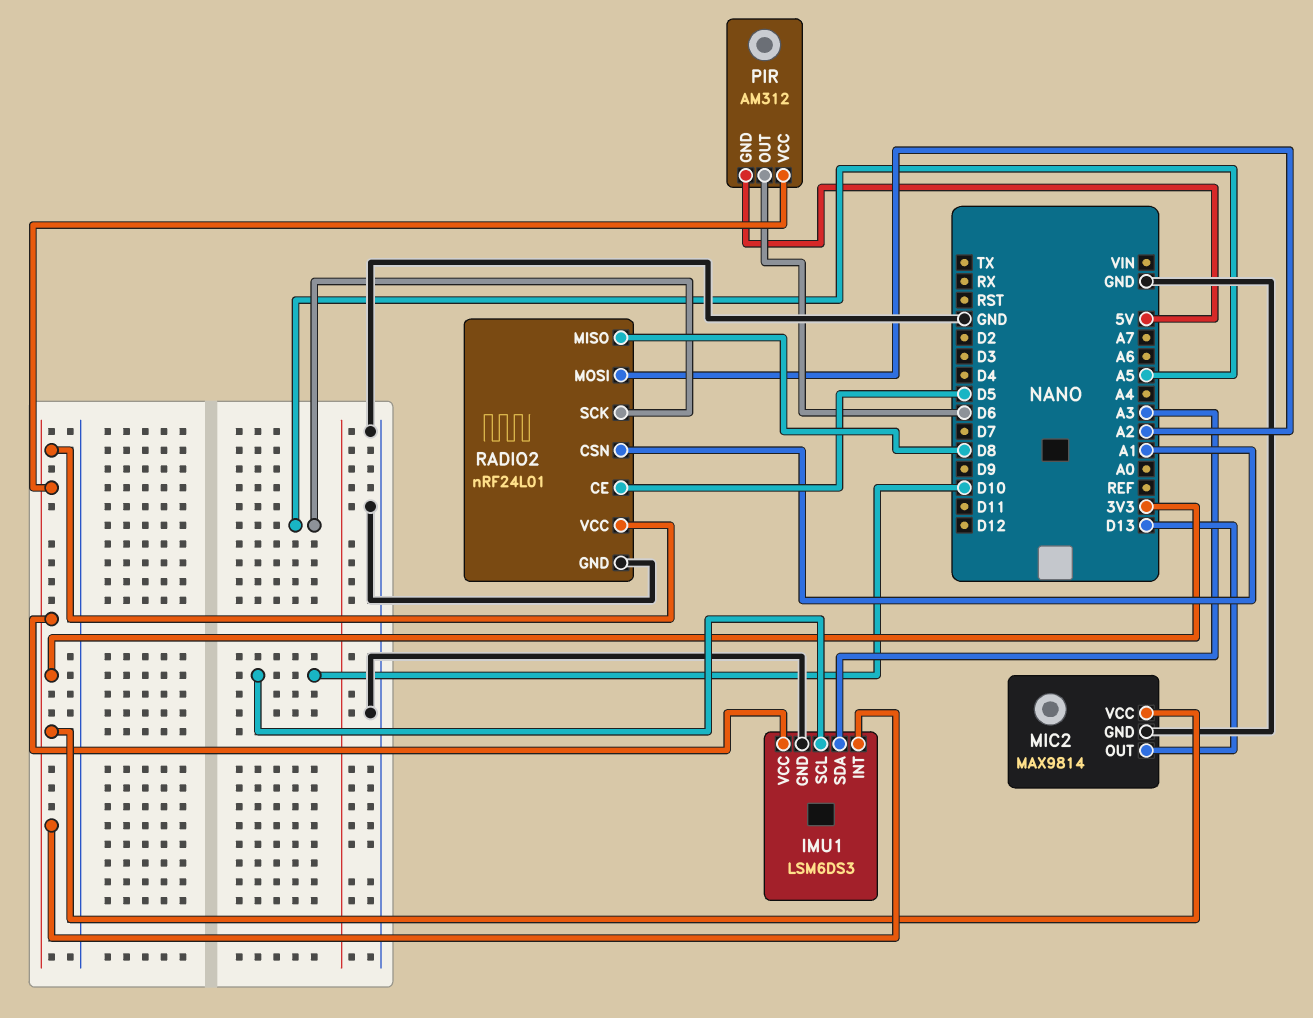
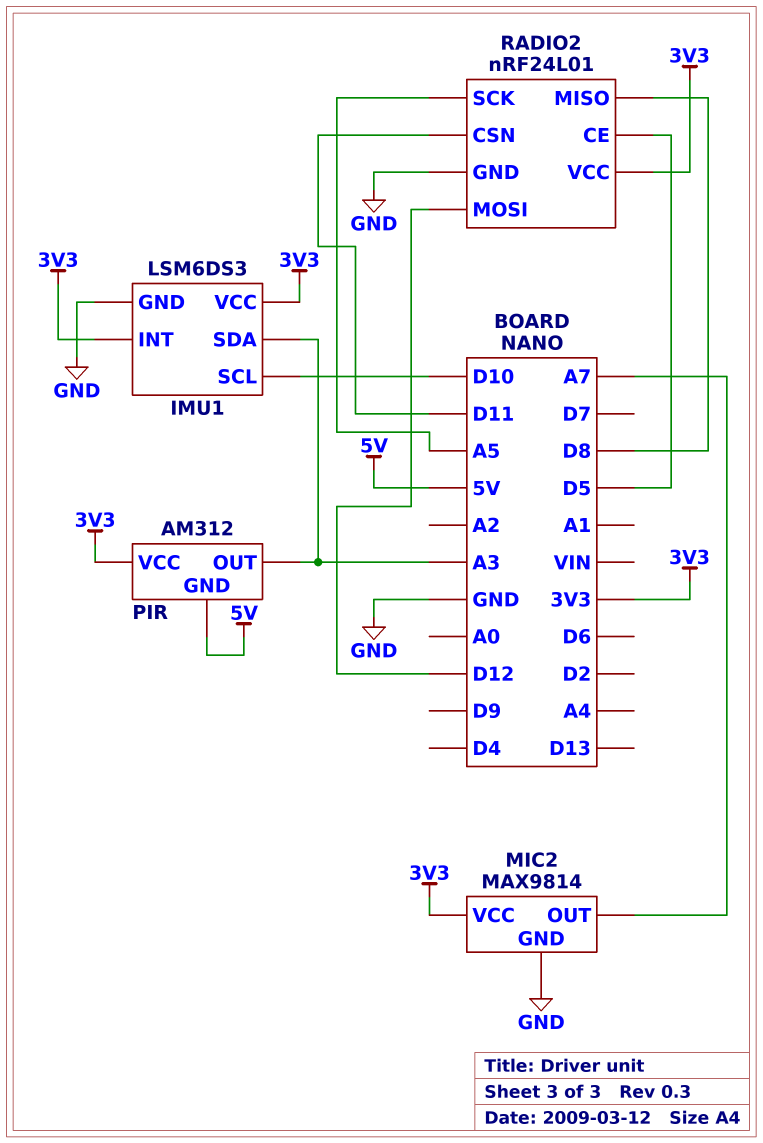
MIC2 pin OUT: D13 -> A7
PIR pin OUT: D6 -> A3
RADIO2 pin CSN: A1 -> D11
RADIO2 pin MOSI: A2 -> D12

